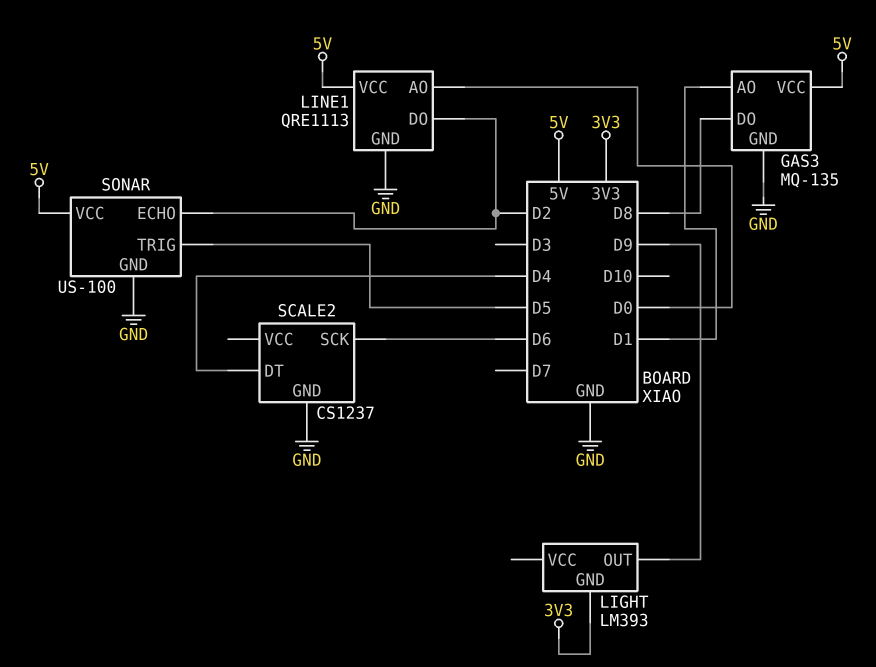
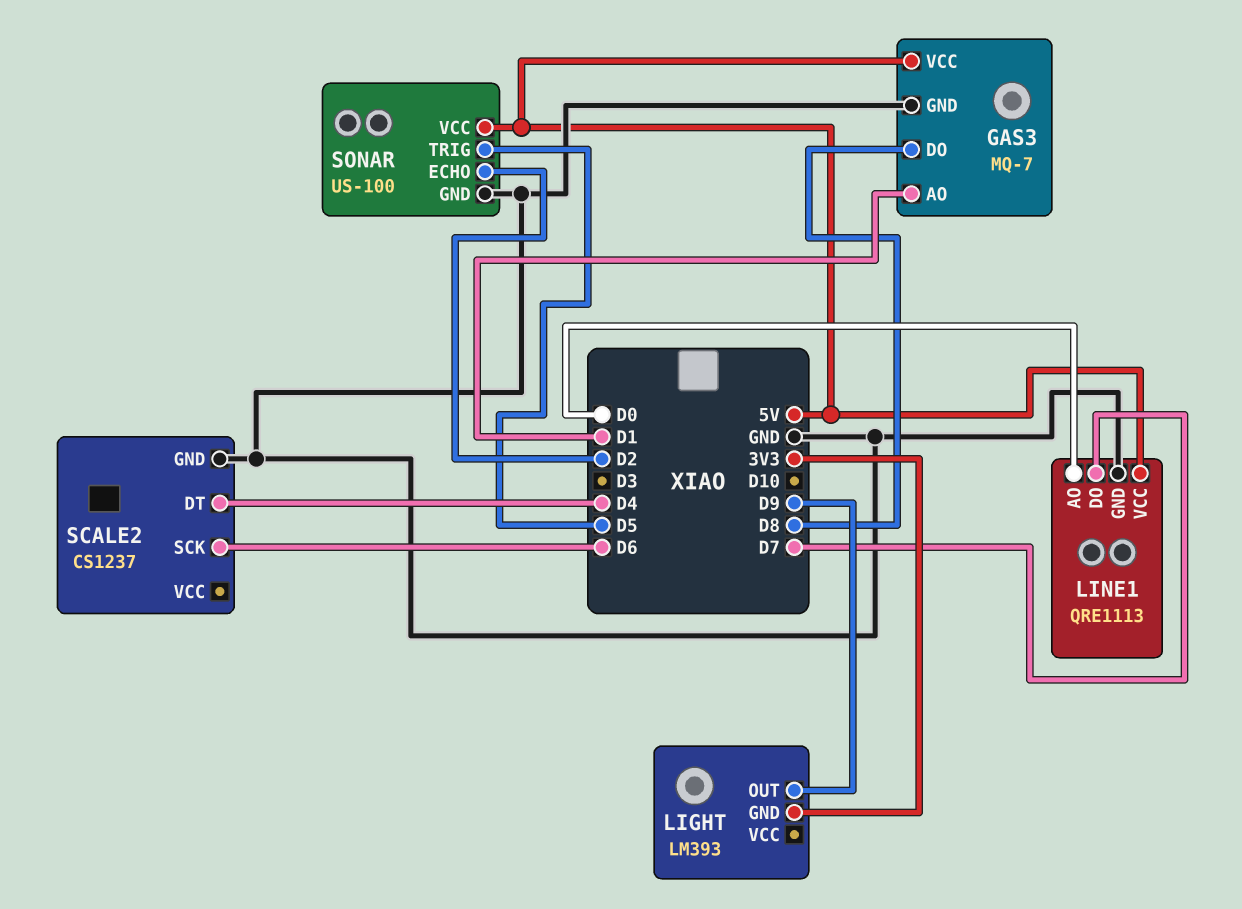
GAS3: MQ-135 -> MQ-7
LINE1 pin DO: D2 -> D7

